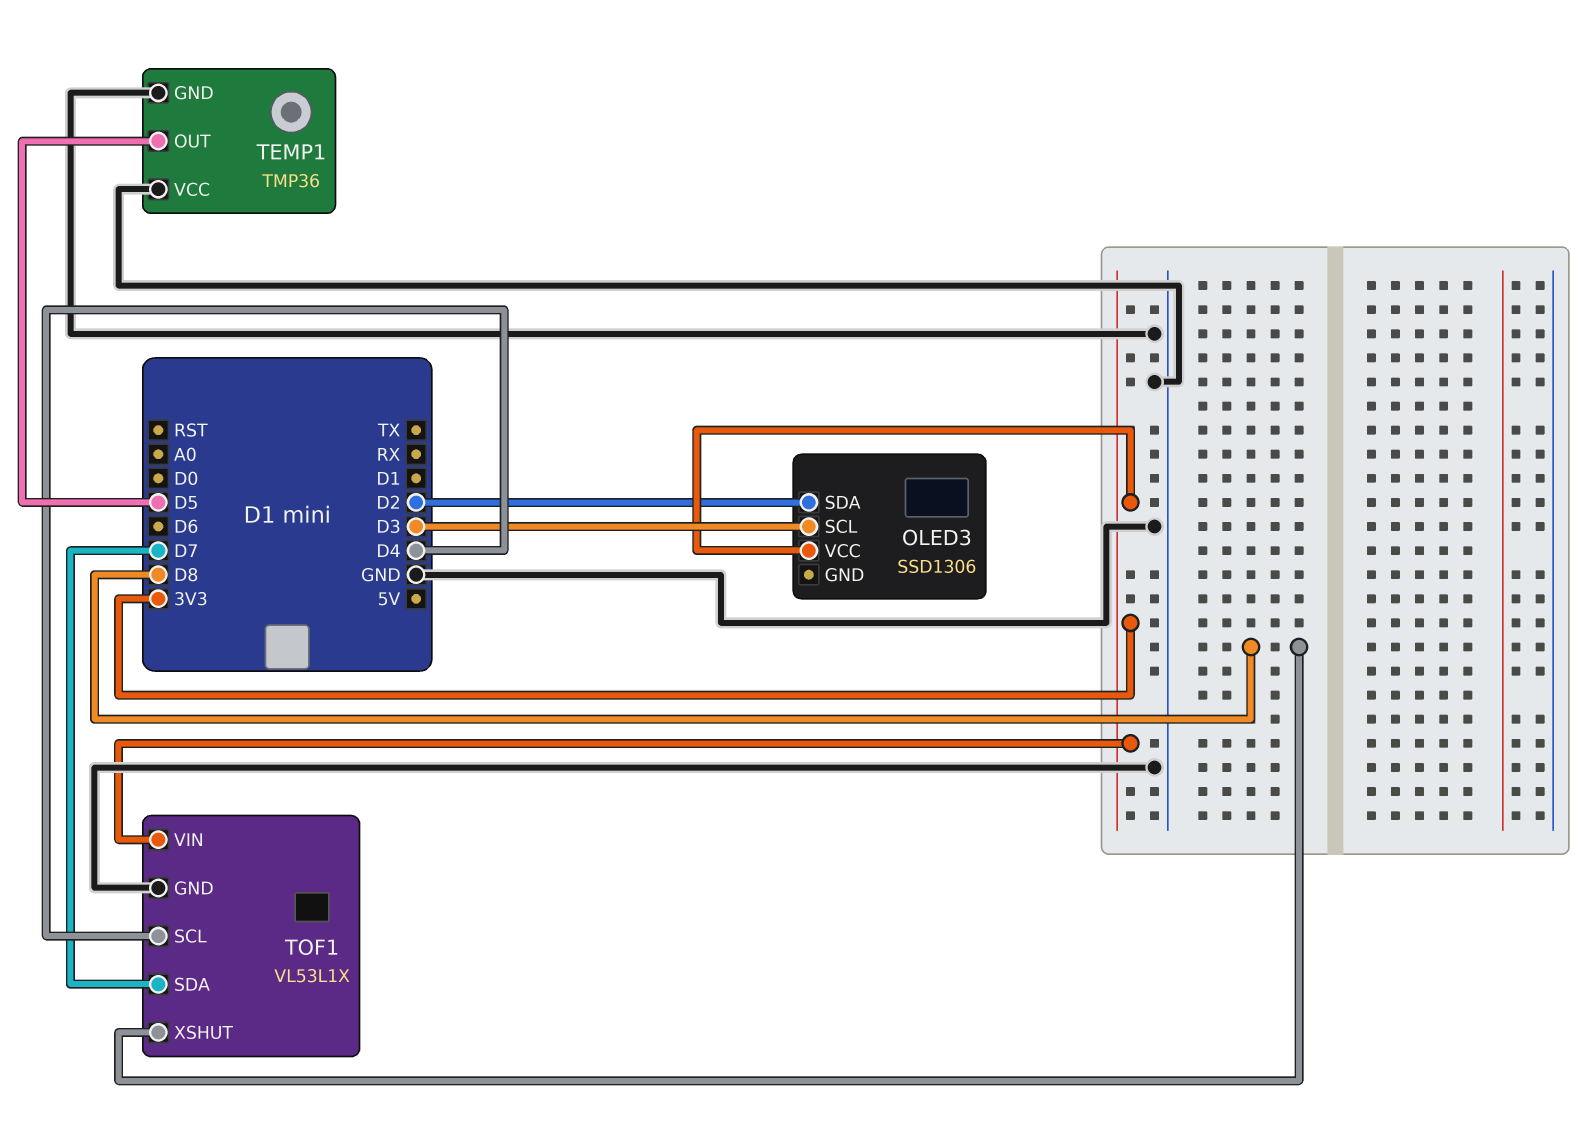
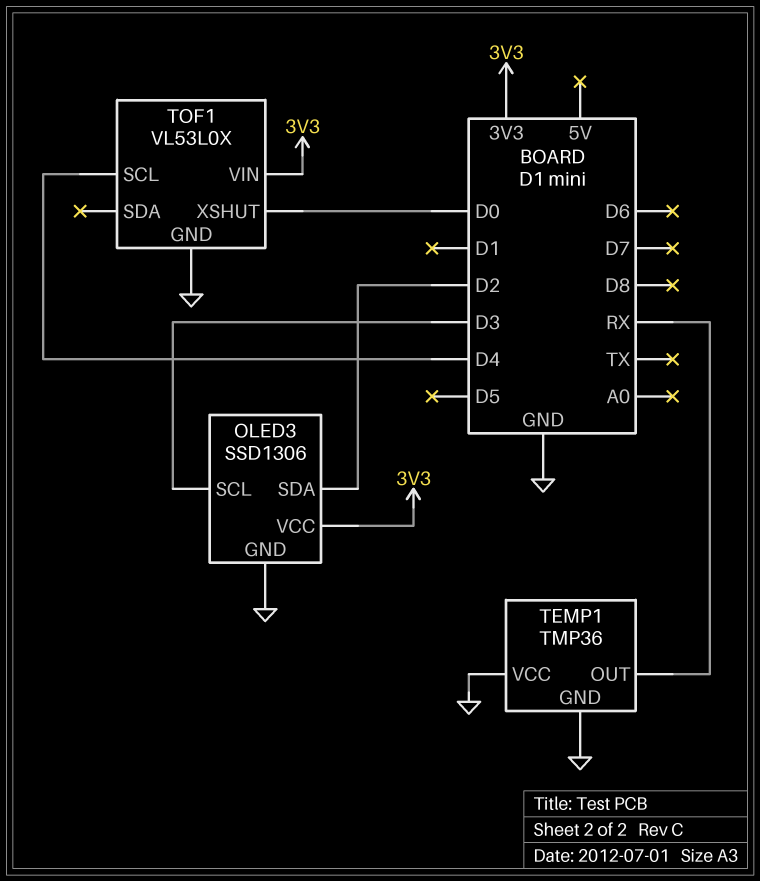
OLED3 pin GND: none -> GND
TEMP1 pin OUT: D5 -> RX
TOF1: VL53L1X -> VL53L0X
TOF1 pin SDA: D7 -> none
TOF1 pin XSHUT: D8 -> D0

